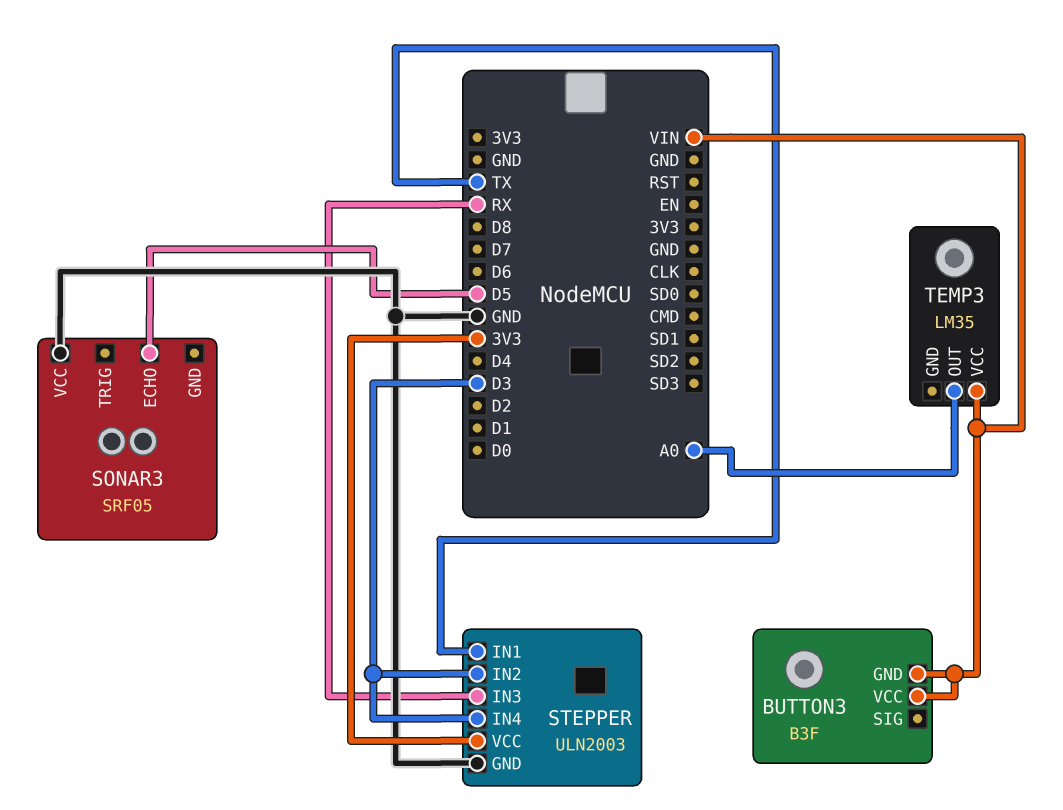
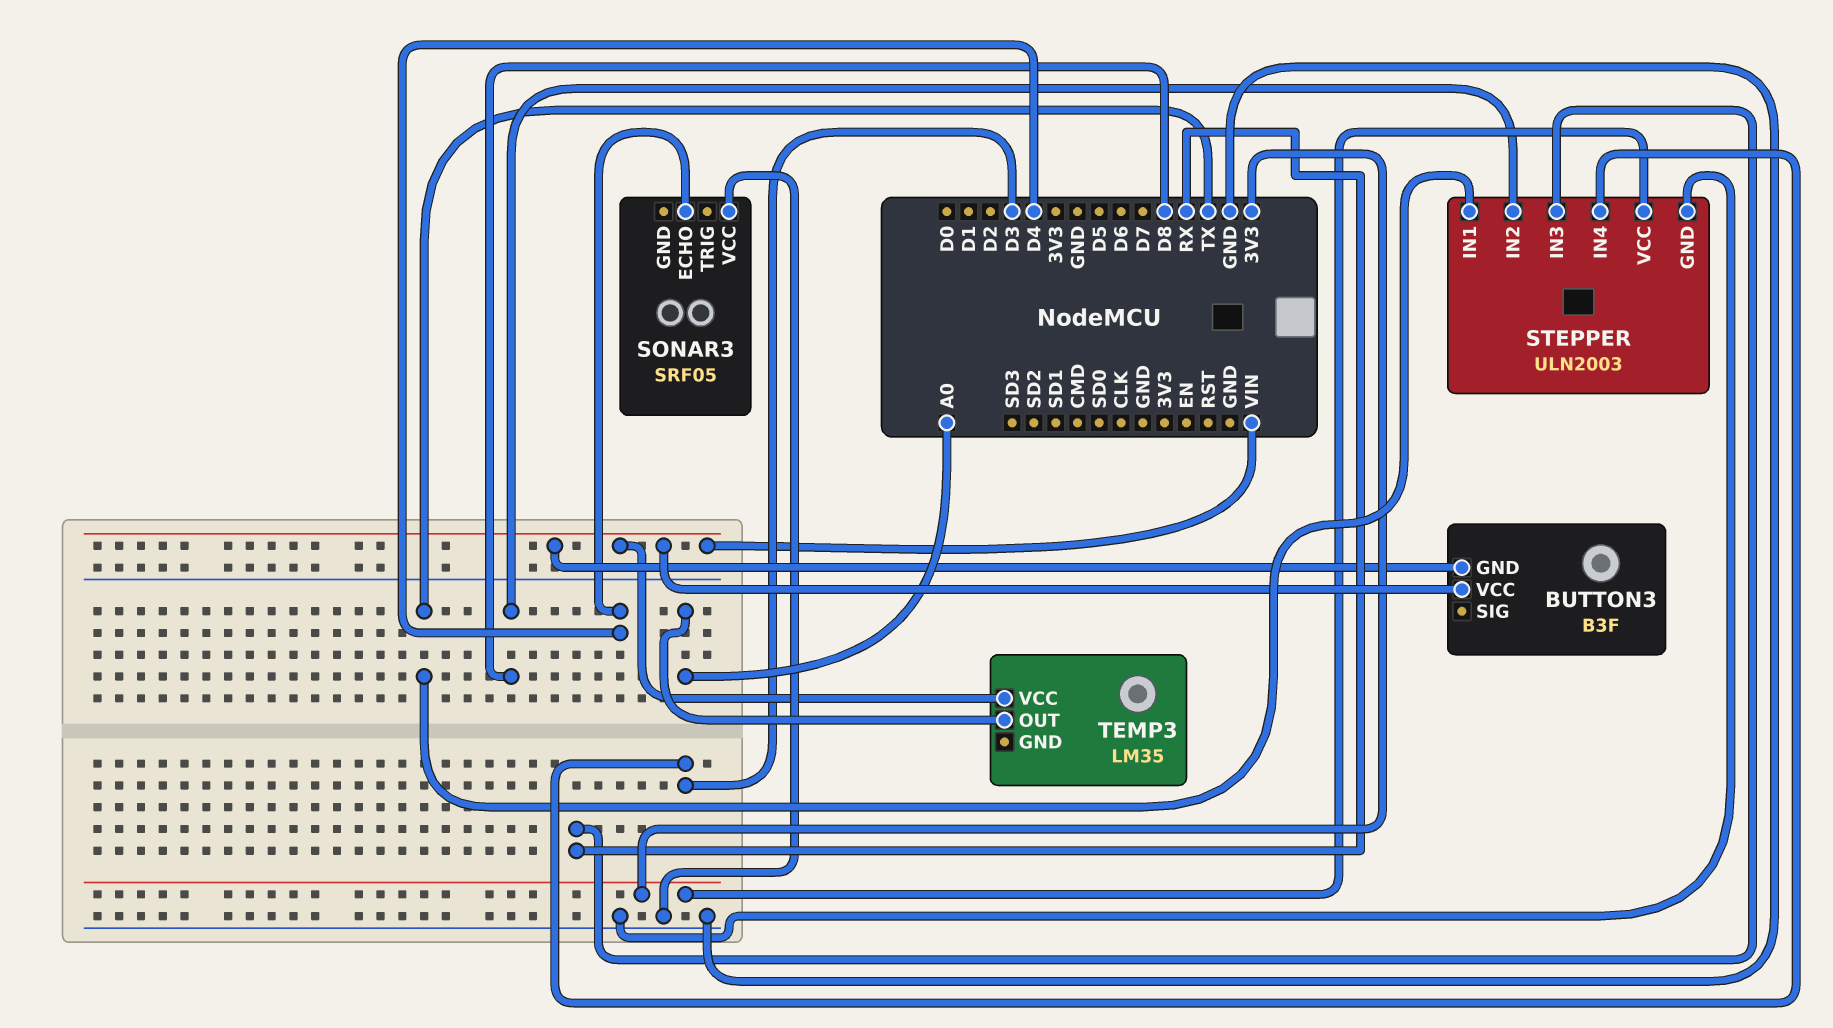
SONAR3 pin ECHO: D5 -> D4
STEPPER pin IN2: D3 -> D8

